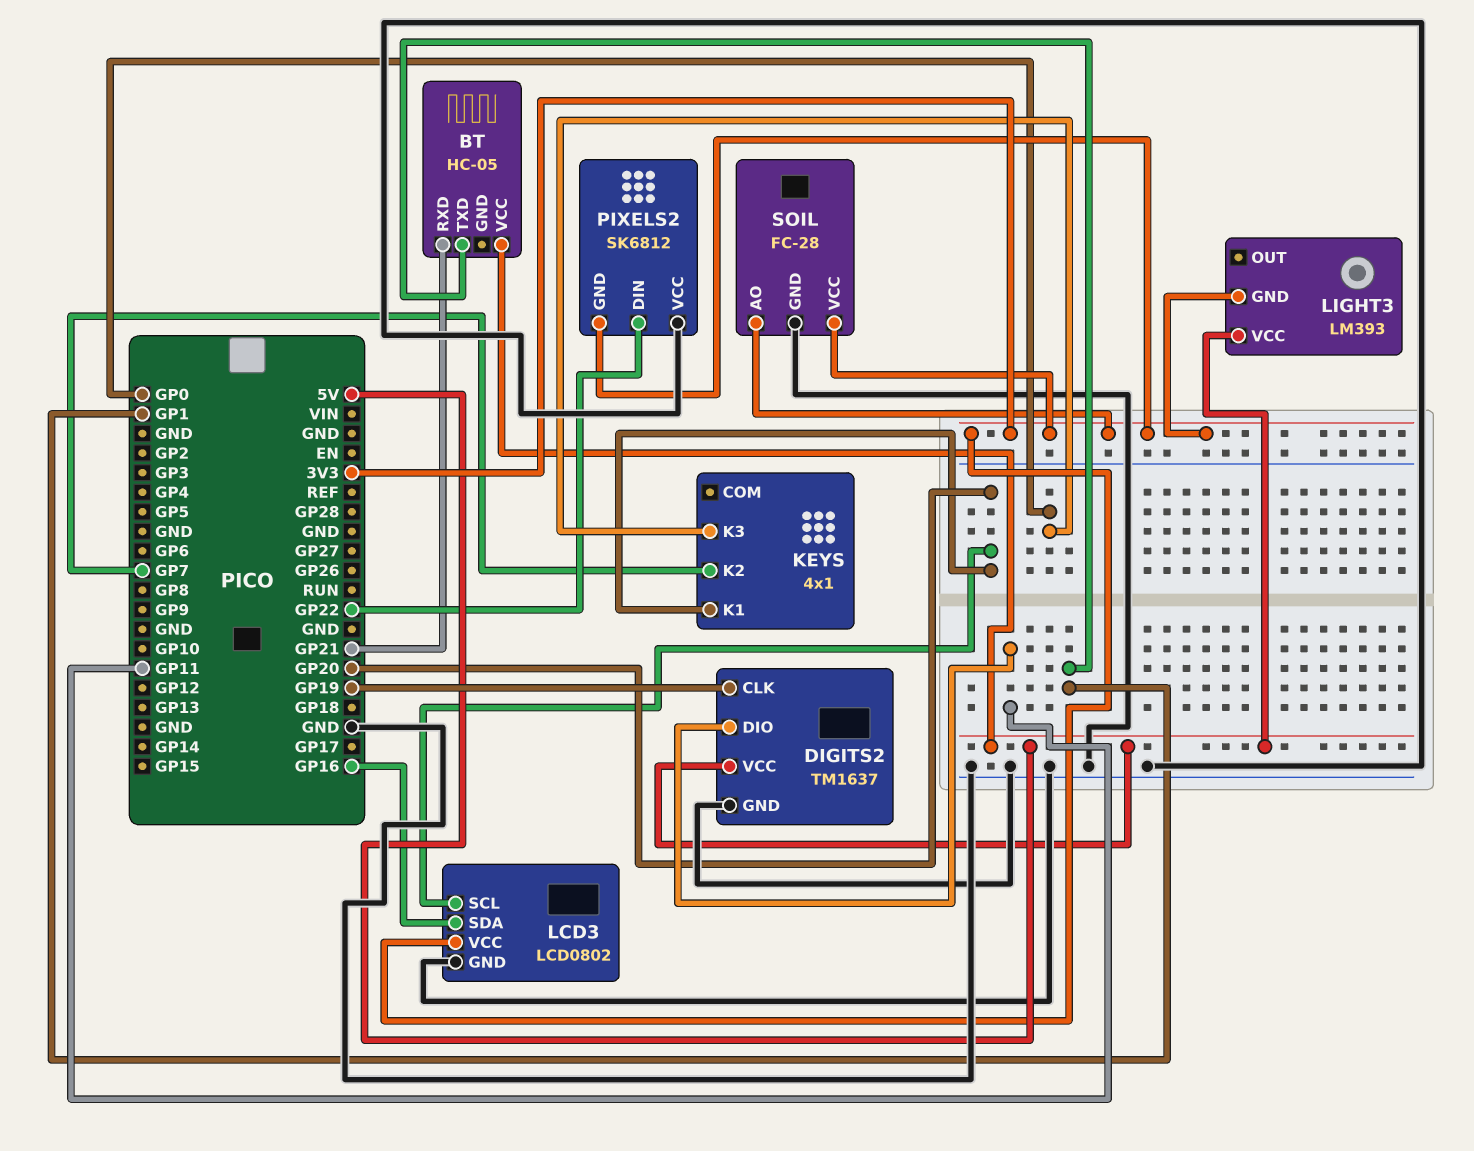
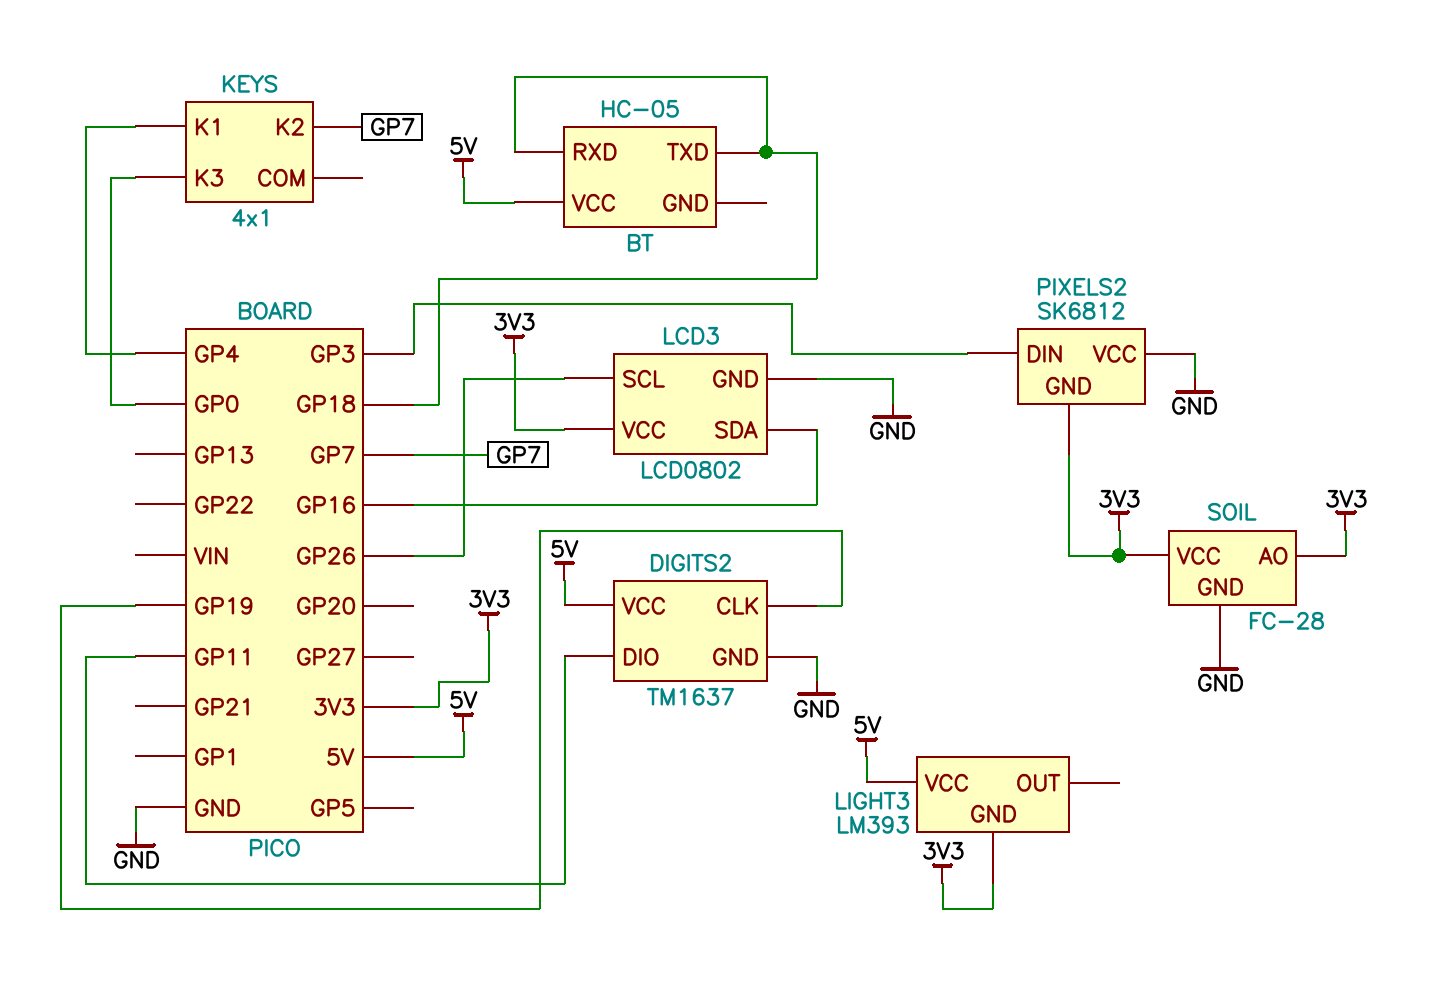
BT pin RXD: GP21 -> GP18
BT pin TXD: GP1 -> GP18
KEYS pin K1: GP20 -> GP4
LCD3 pin SCL: GP20 -> GP26
PIXELS2 pin DIN: GP22 -> GP3

